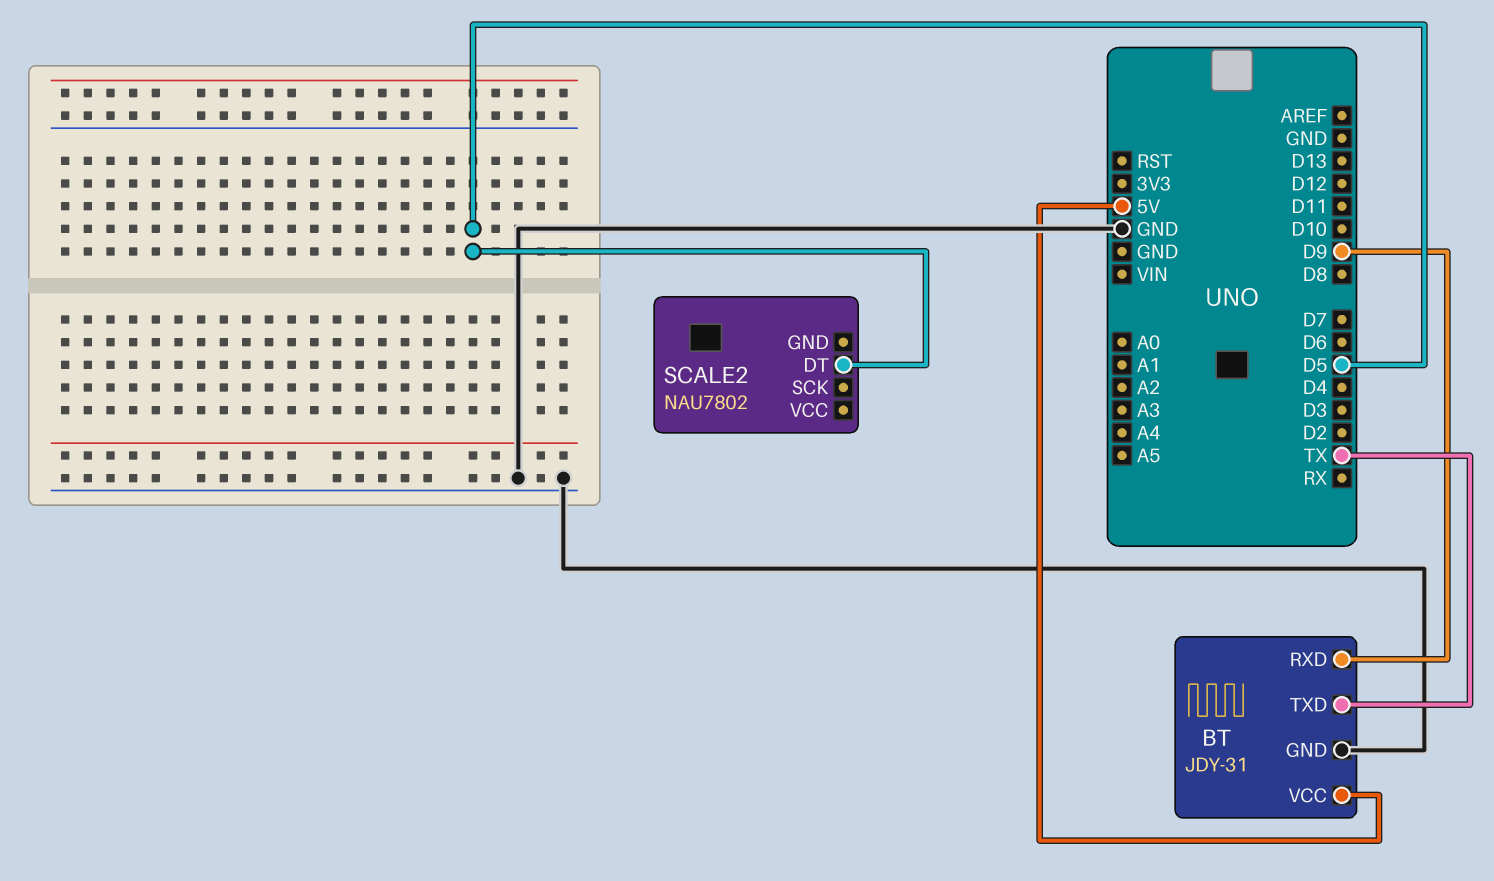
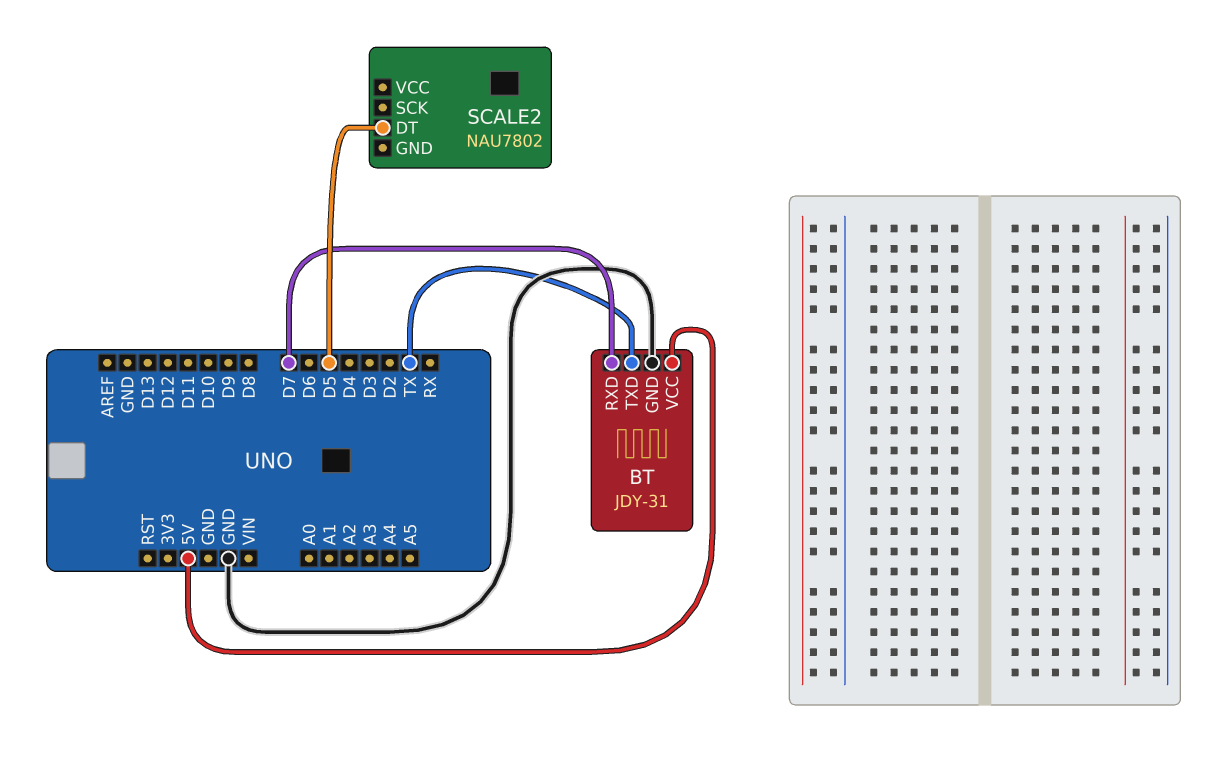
BT pin RXD: D9 -> D7

